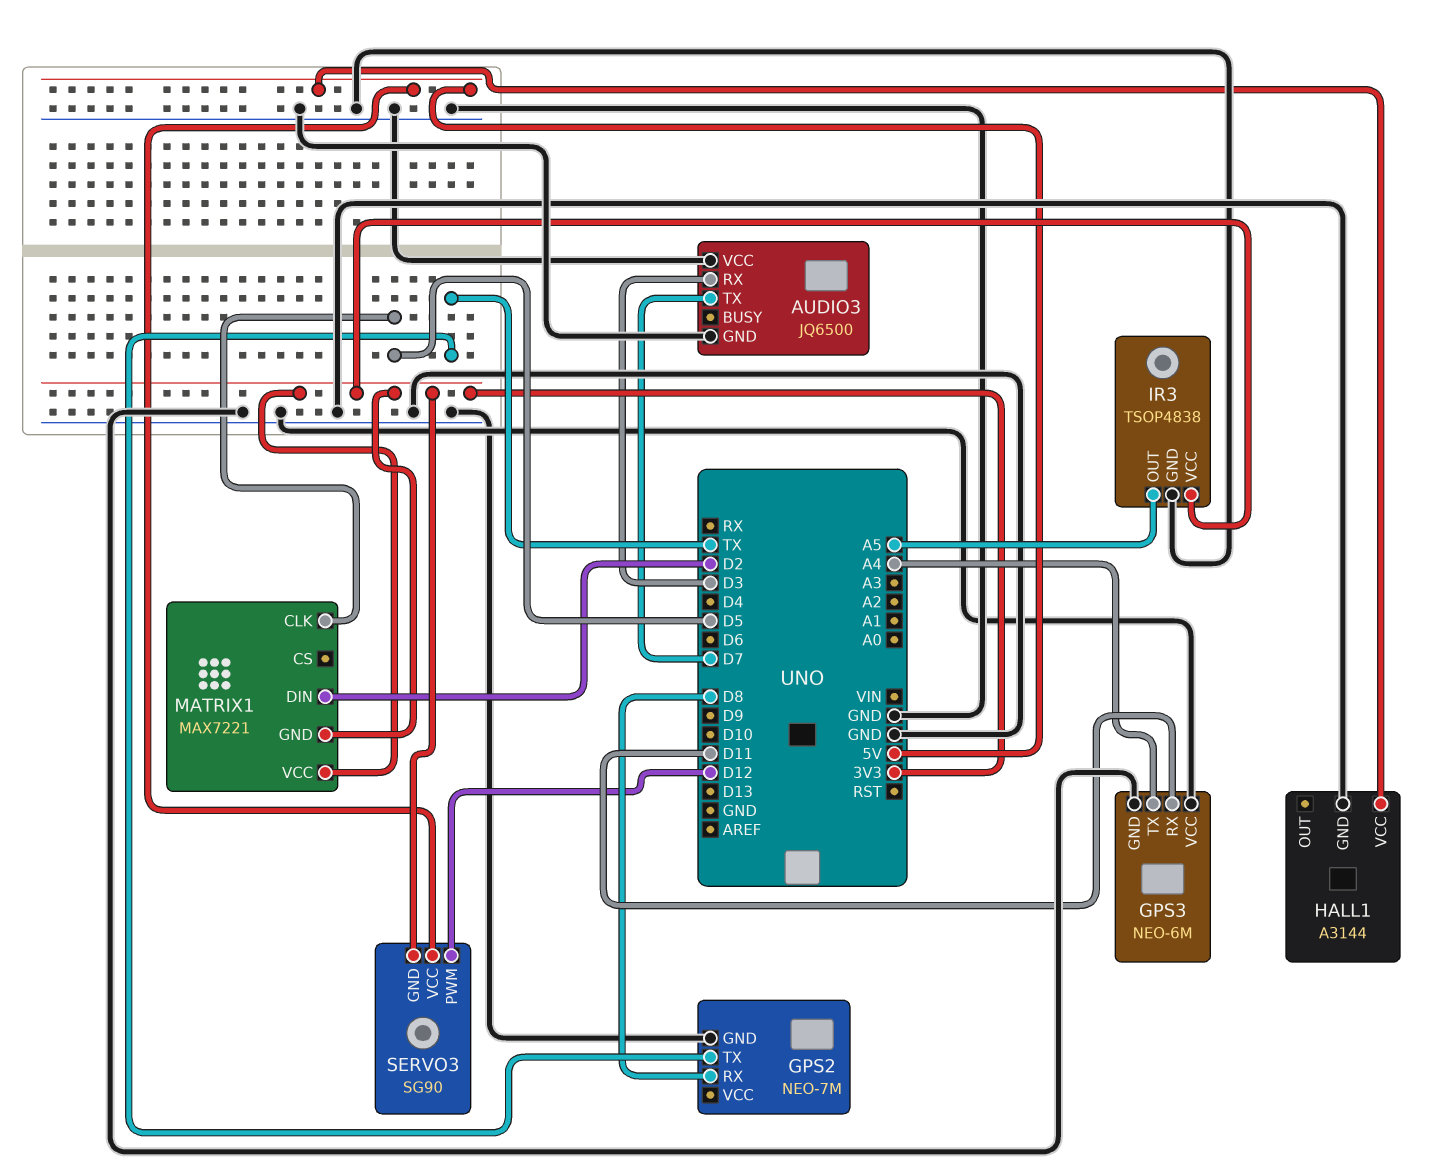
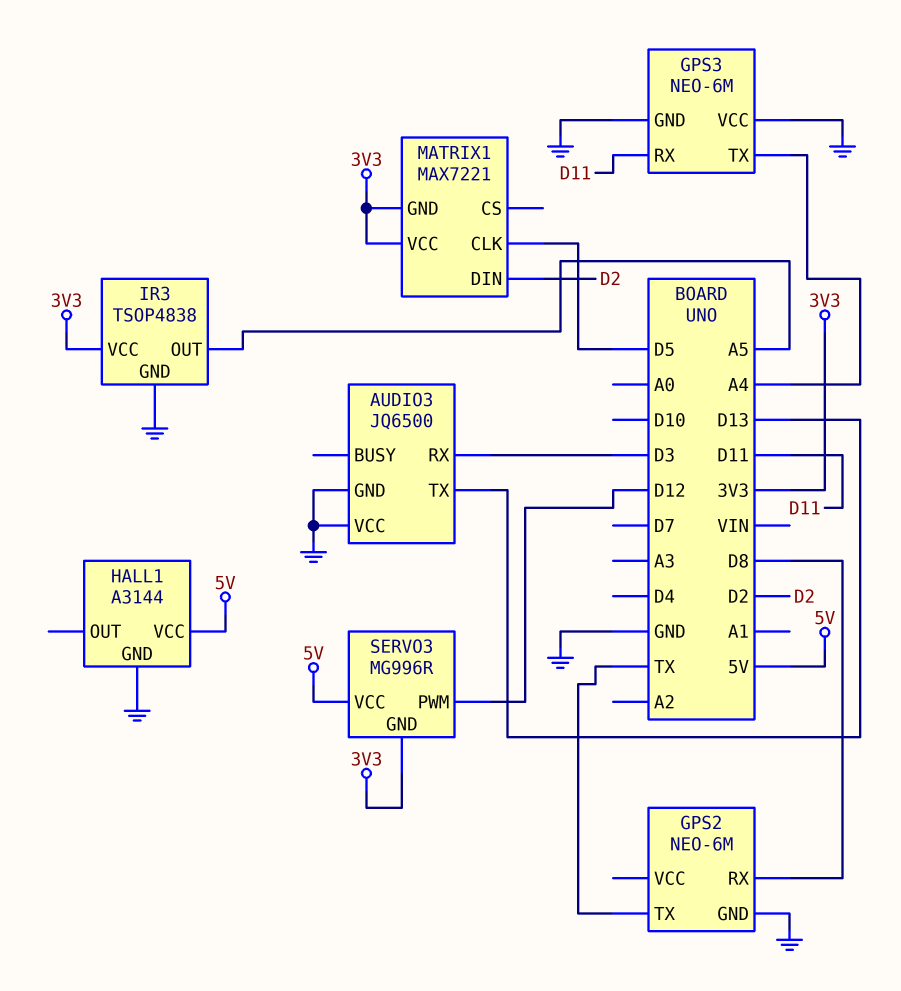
AUDIO3 pin TX: D7 -> D13
GPS2: NEO-7M -> NEO-6M
SERVO3: SG90 -> MG996R

